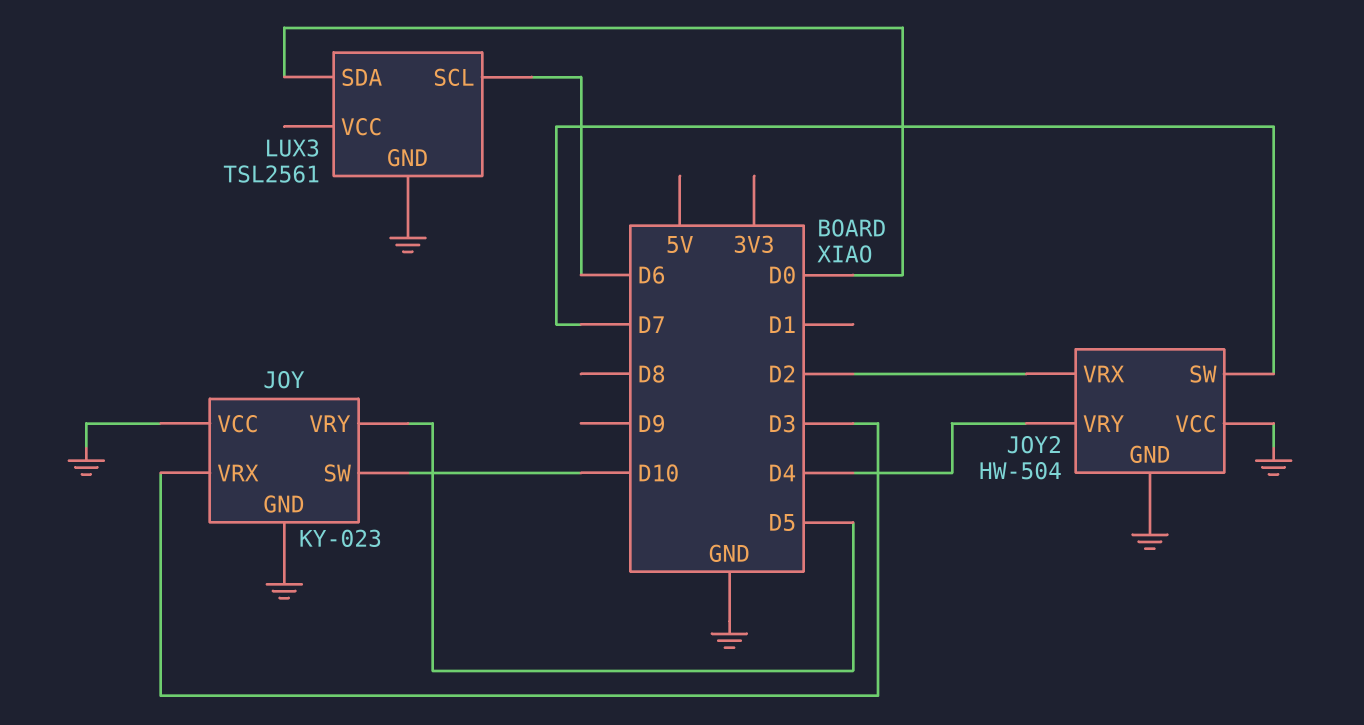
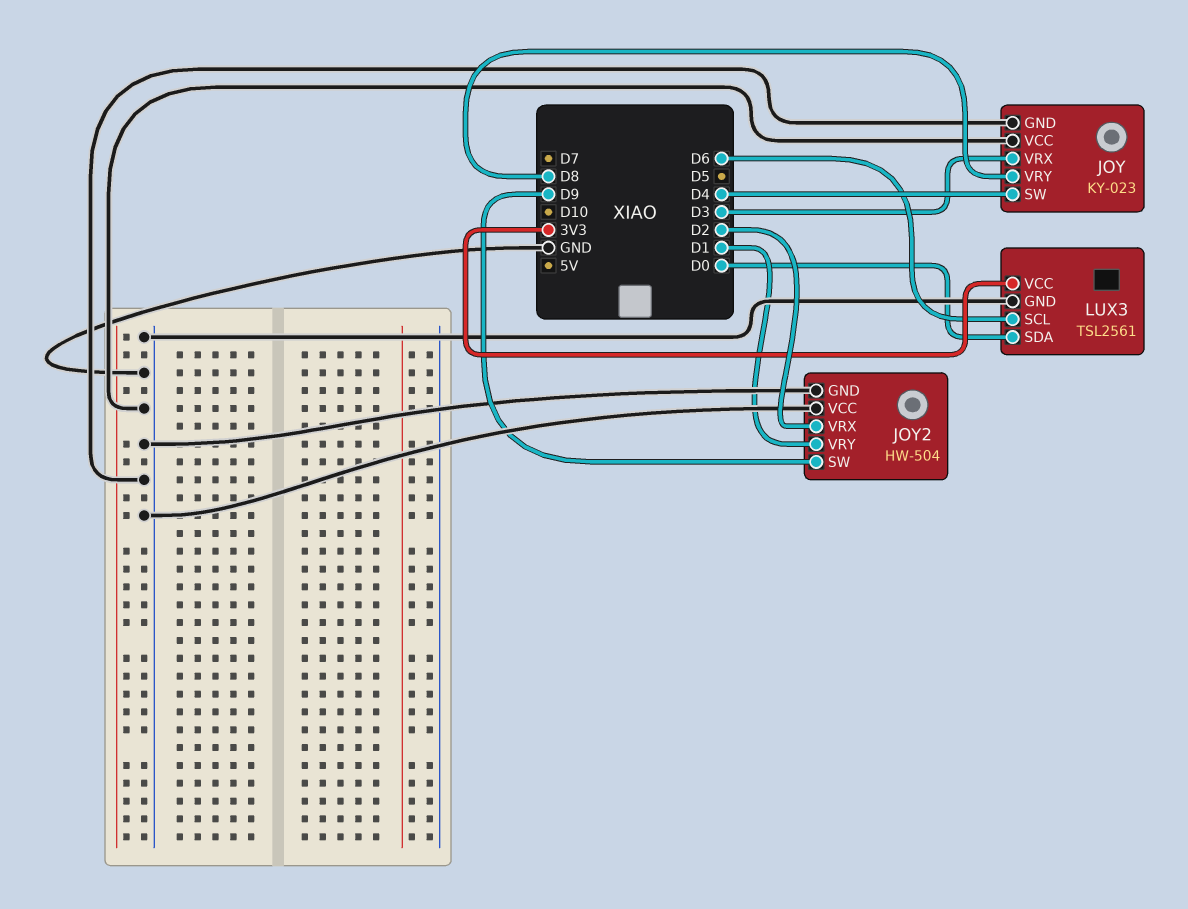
JOY pin SW: D10 -> D4
JOY pin VRY: D5 -> D8
JOY2 pin SW: D7 -> D9
JOY2 pin VRY: D4 -> D1
LUX3 pin VCC: none -> 3V3

